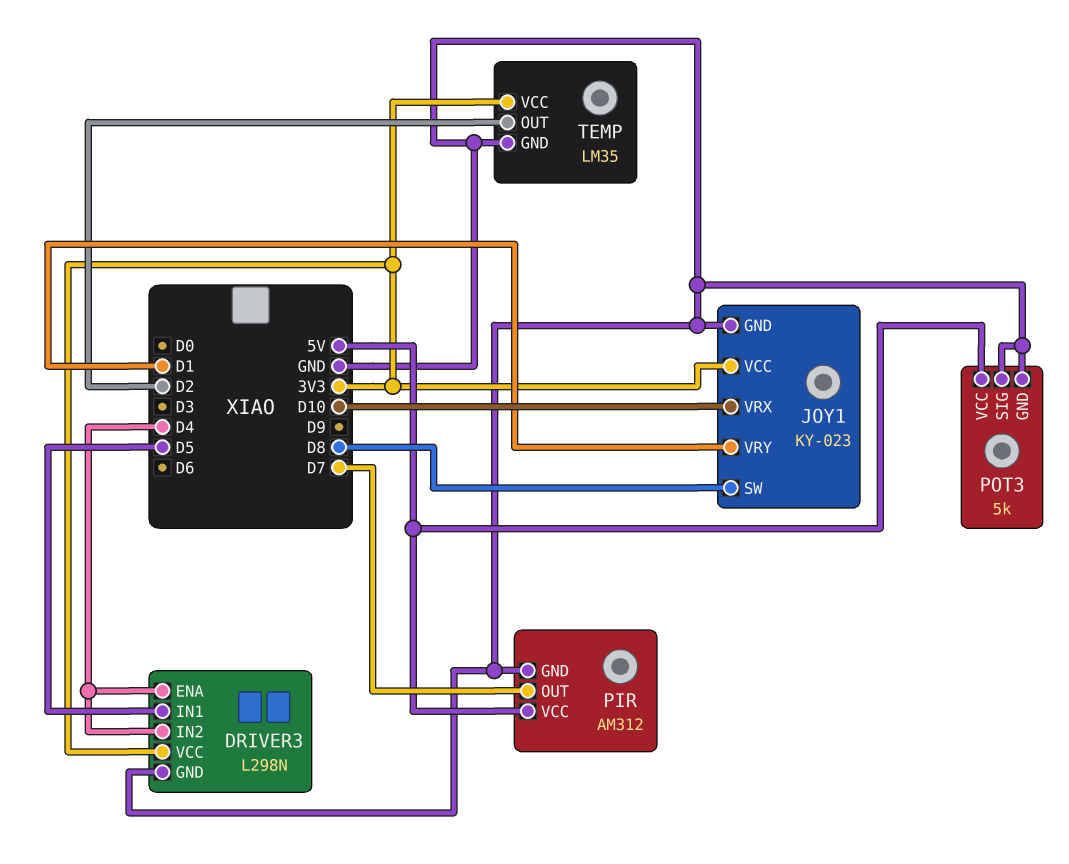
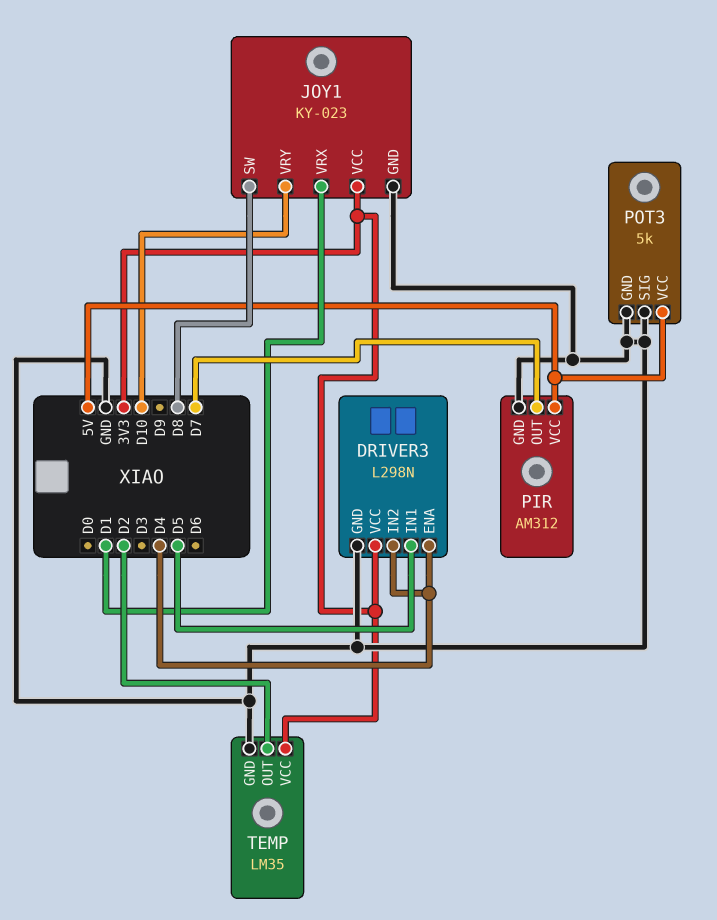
JOY1 pin VRX: D10 -> D1
JOY1 pin VRY: D1 -> D10

